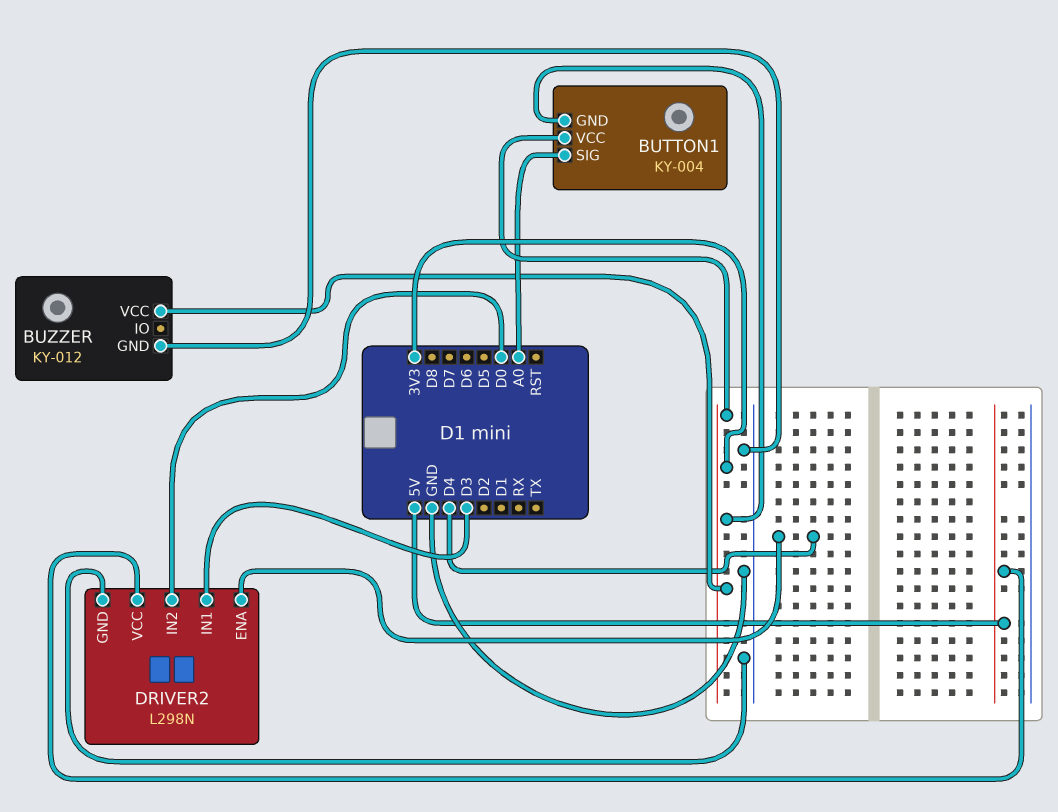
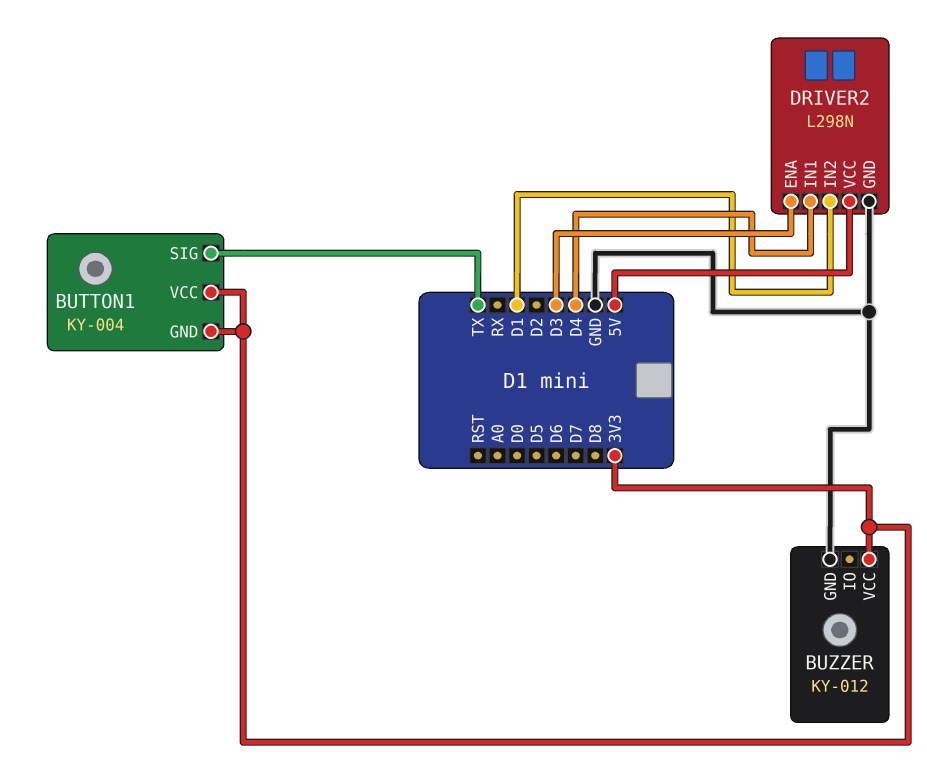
BUTTON1 pin SIG: A0 -> TX
DRIVER2 pin ENA: D4 -> D3
DRIVER2 pin IN1: D3 -> D4
DRIVER2 pin IN2: D0 -> D1

